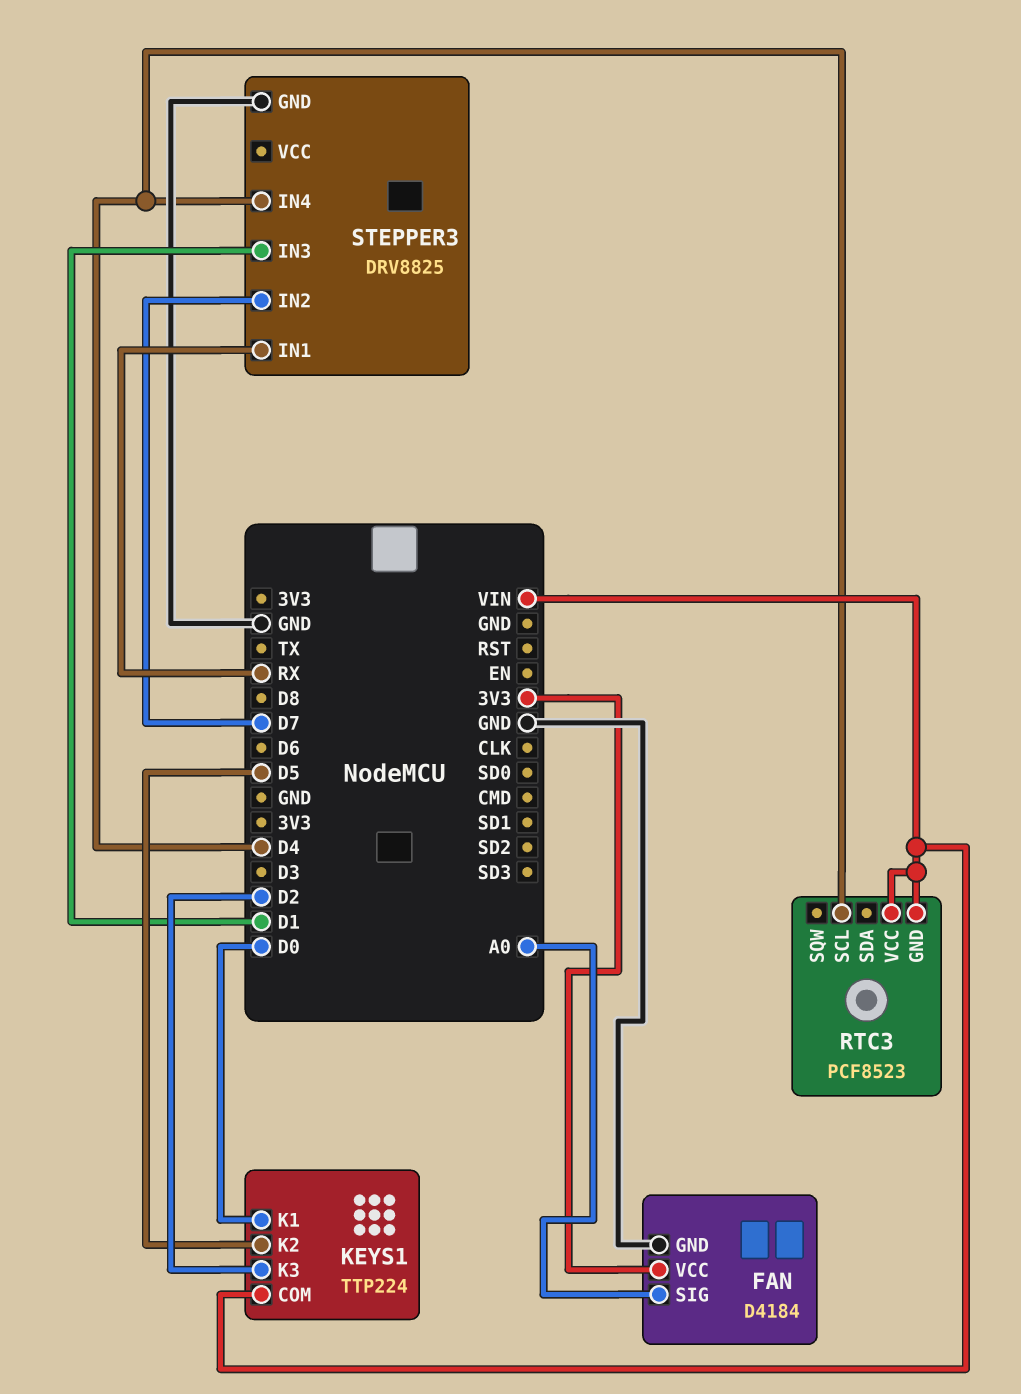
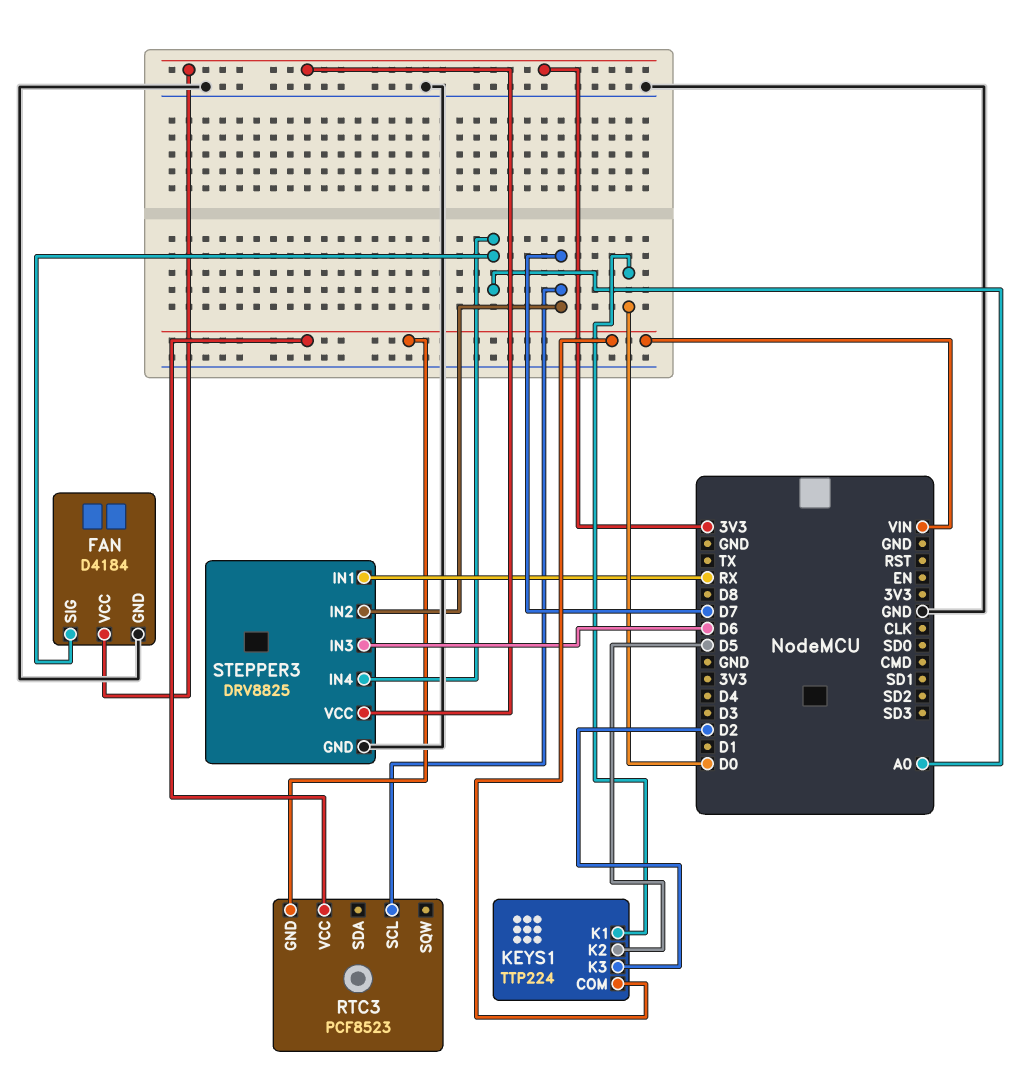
RTC3 pin SCL: D4 -> D7
STEPPER3 pin IN3: D1 -> D6
STEPPER3 pin IN4: D4 -> A0
STEPPER3 pin VCC: none -> 3V3

